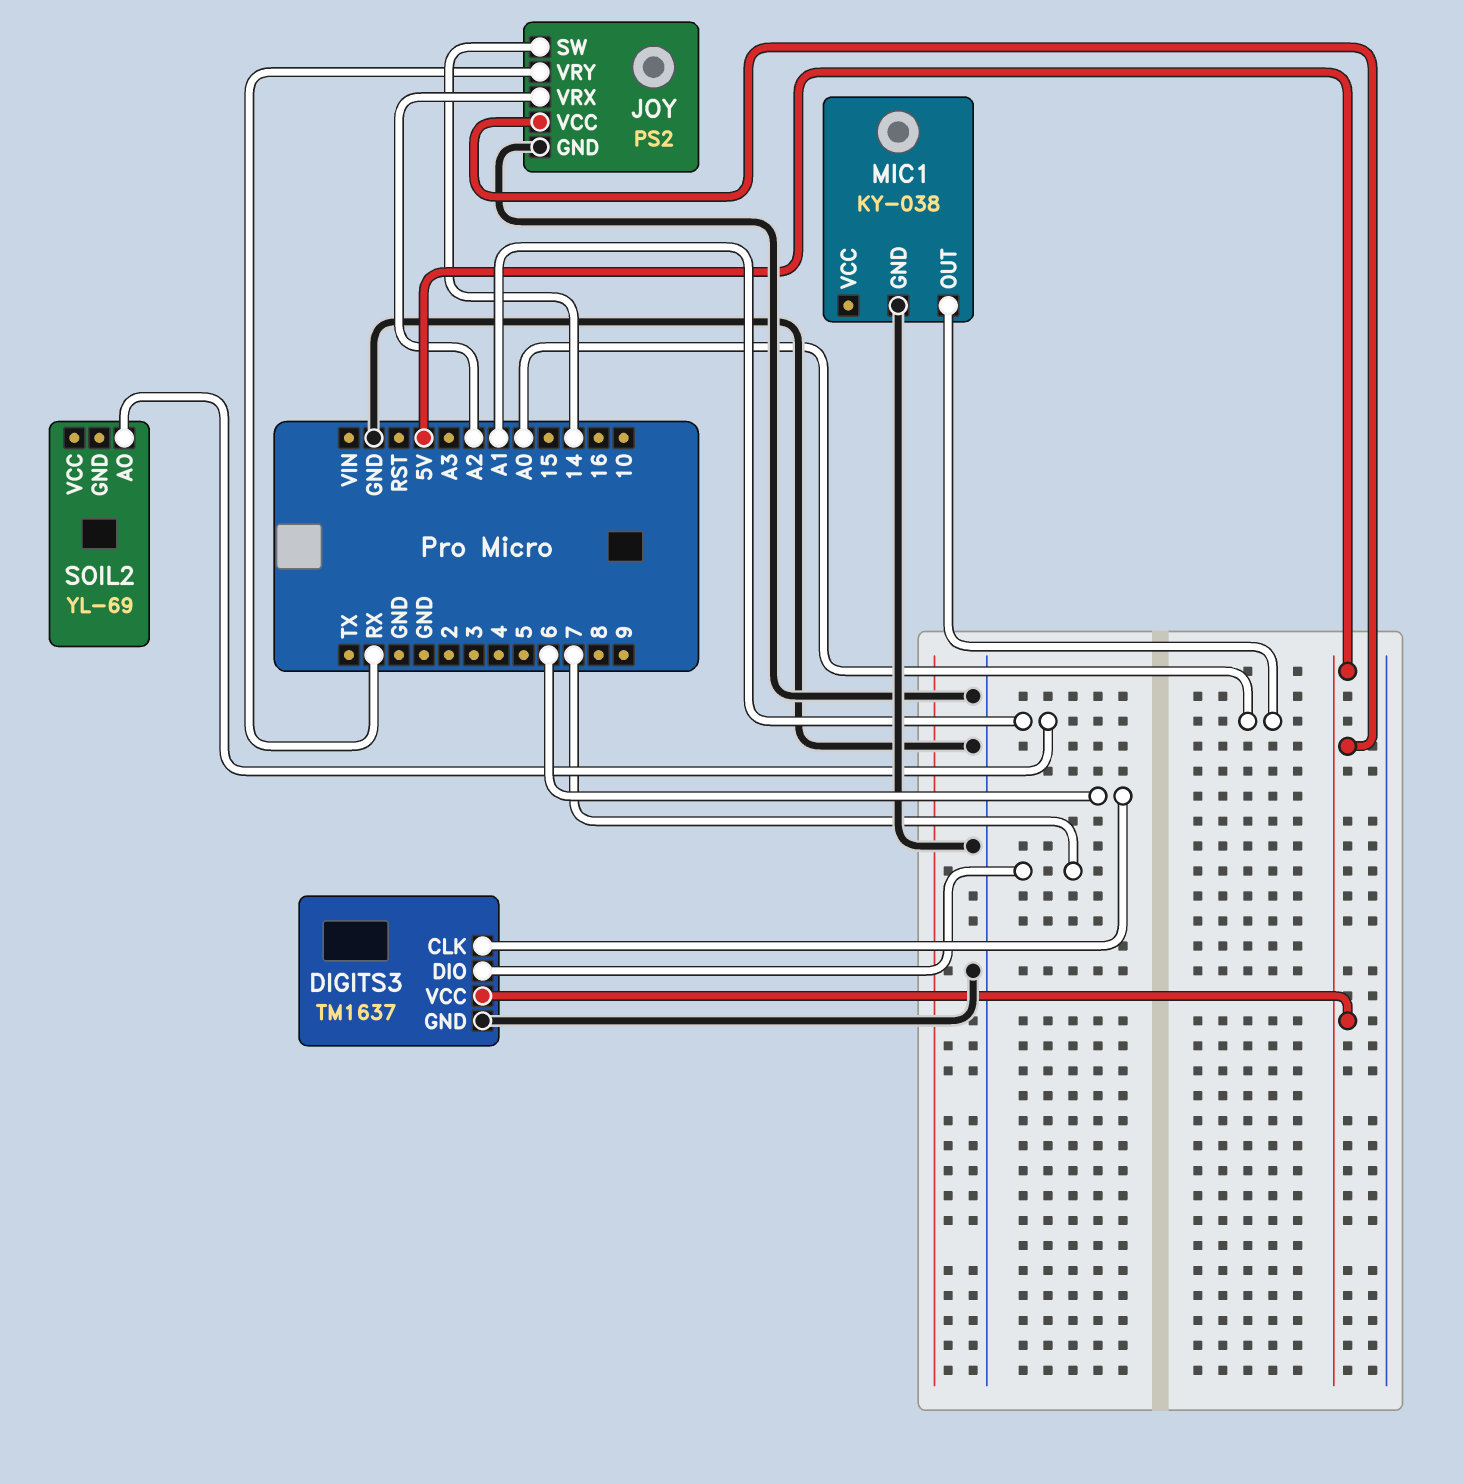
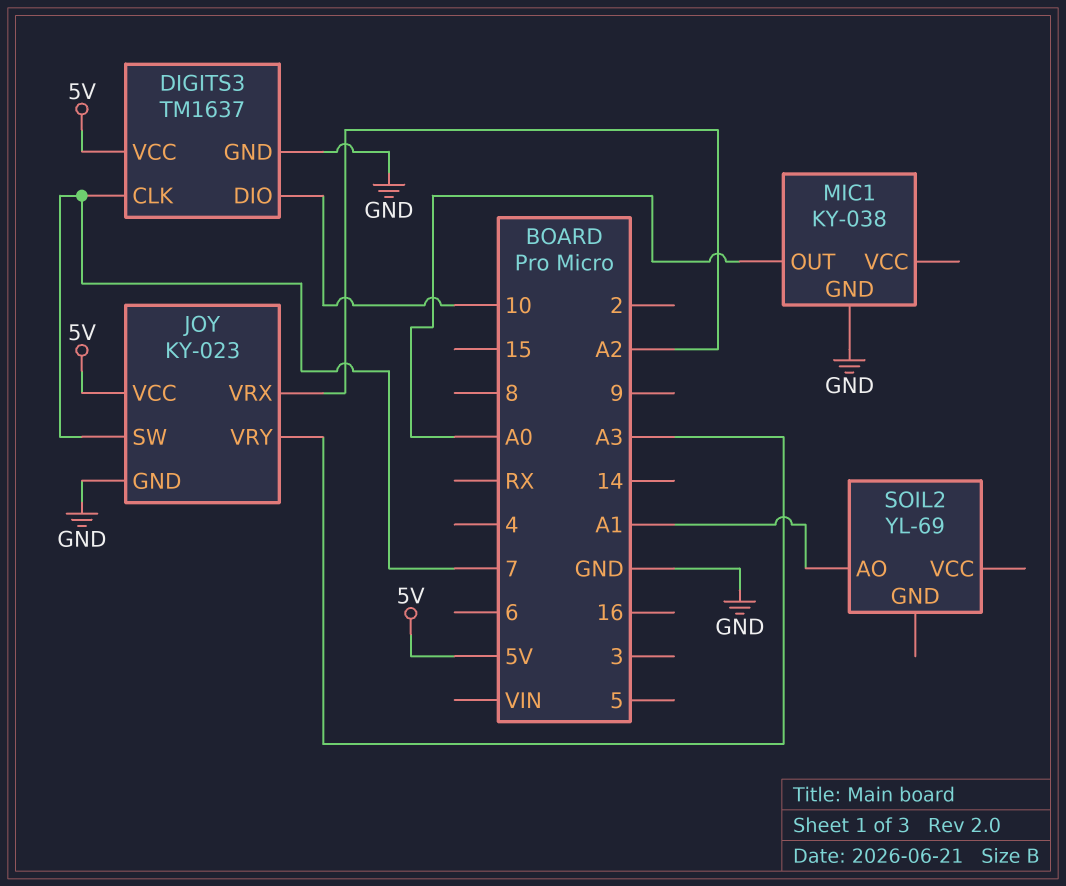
DIGITS3 pin CLK: 6 -> 7
DIGITS3 pin DIO: 7 -> 10
JOY: PS2 -> KY-023
JOY pin SW: 14 -> 7
JOY pin VRY: RX -> A3

